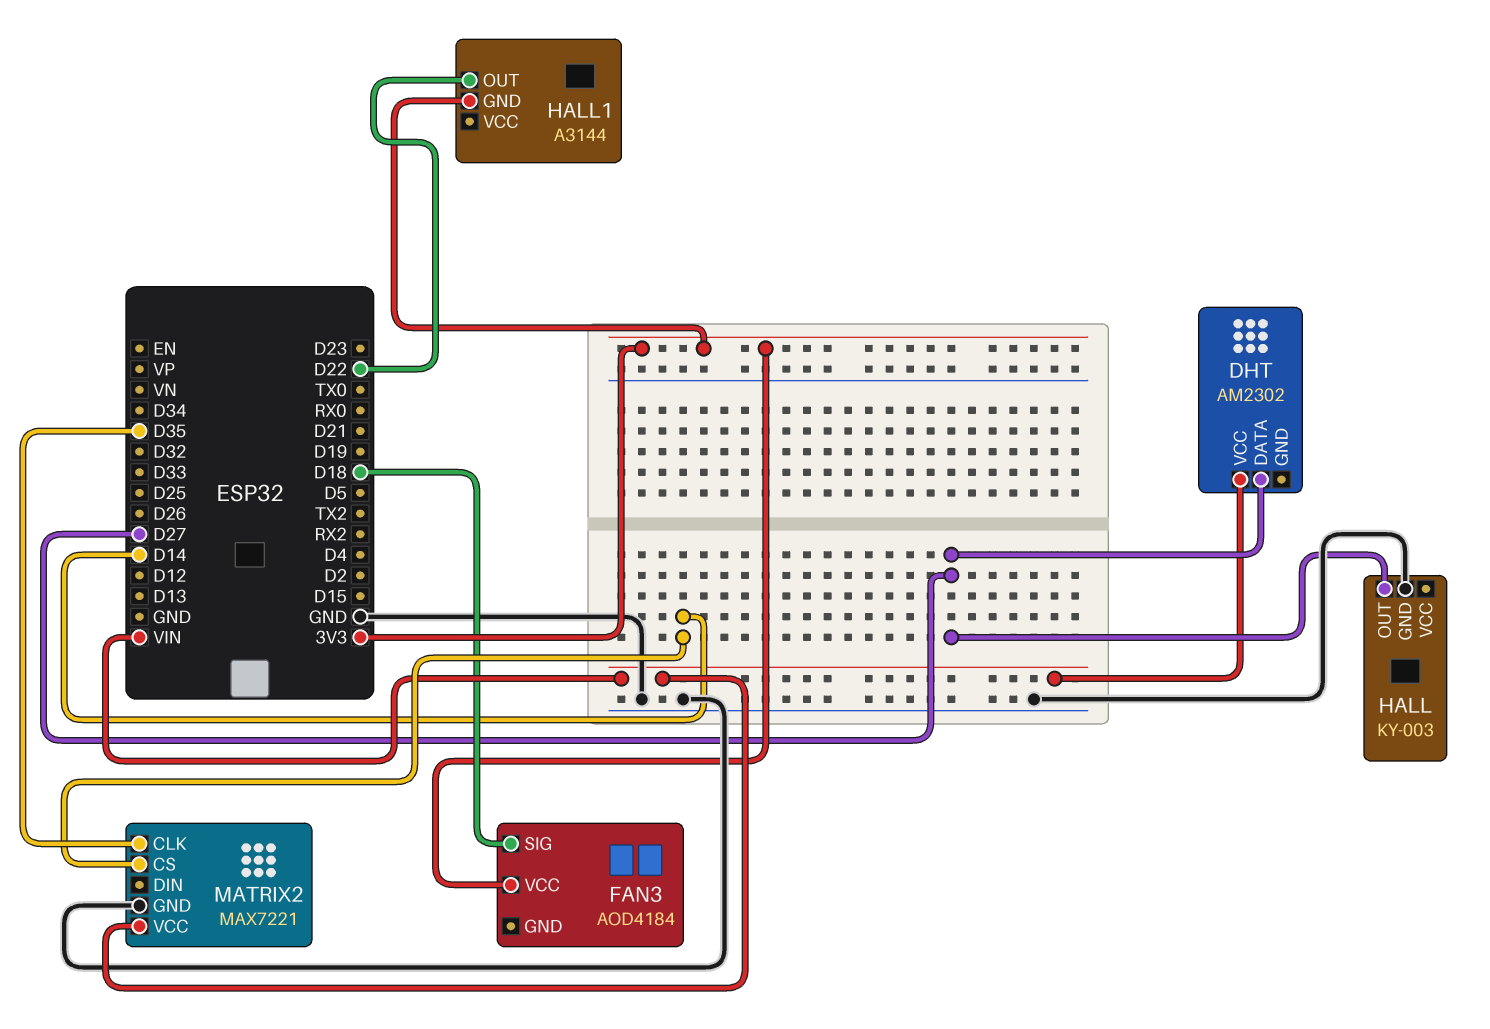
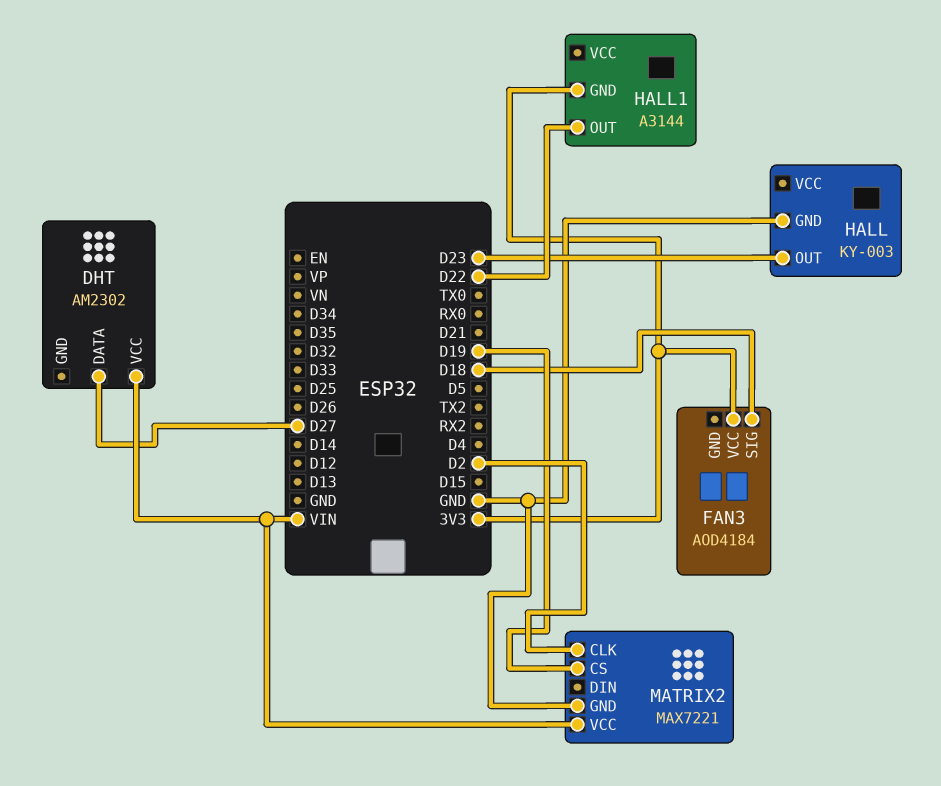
HALL pin OUT: D27 -> D23
MATRIX2 pin CLK: D35 -> D2
MATRIX2 pin CS: D14 -> D19

